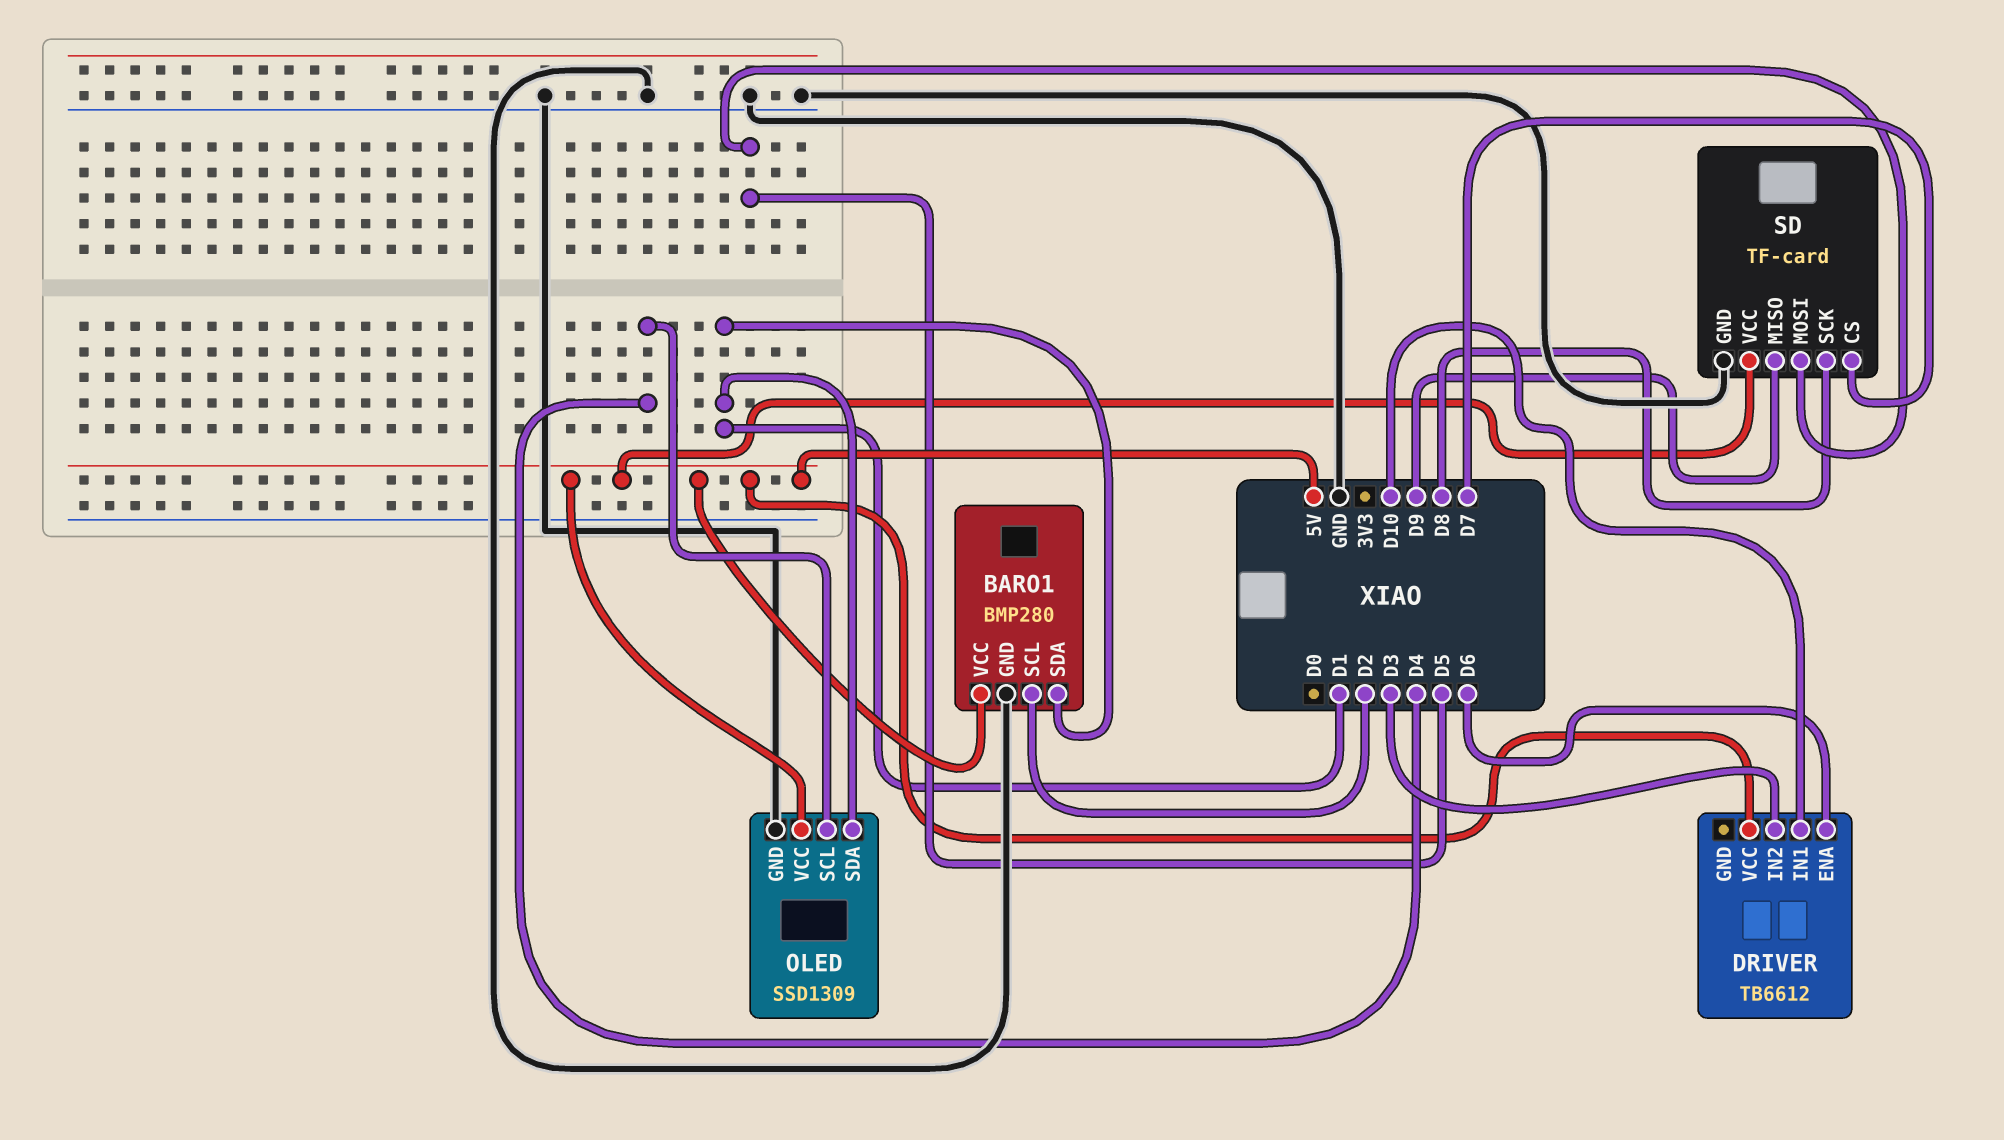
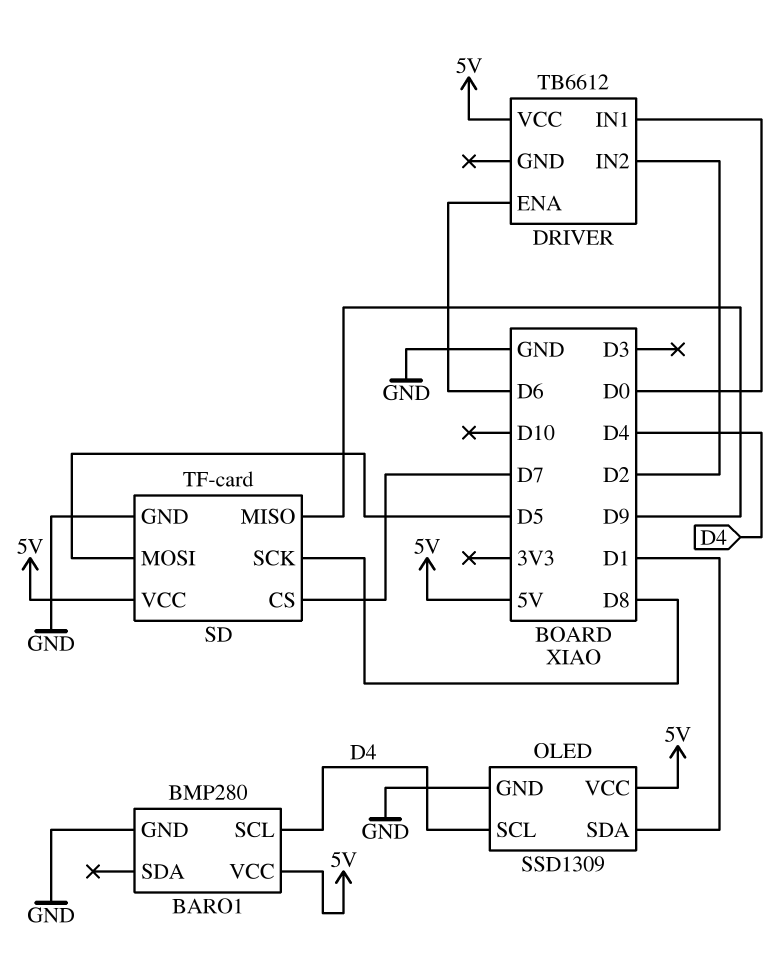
BARO1 pin SCL: D2 -> D4
BARO1 pin SDA: D1 -> none
DRIVER pin IN1: D10 -> D0
DRIVER pin IN2: D3 -> D2

